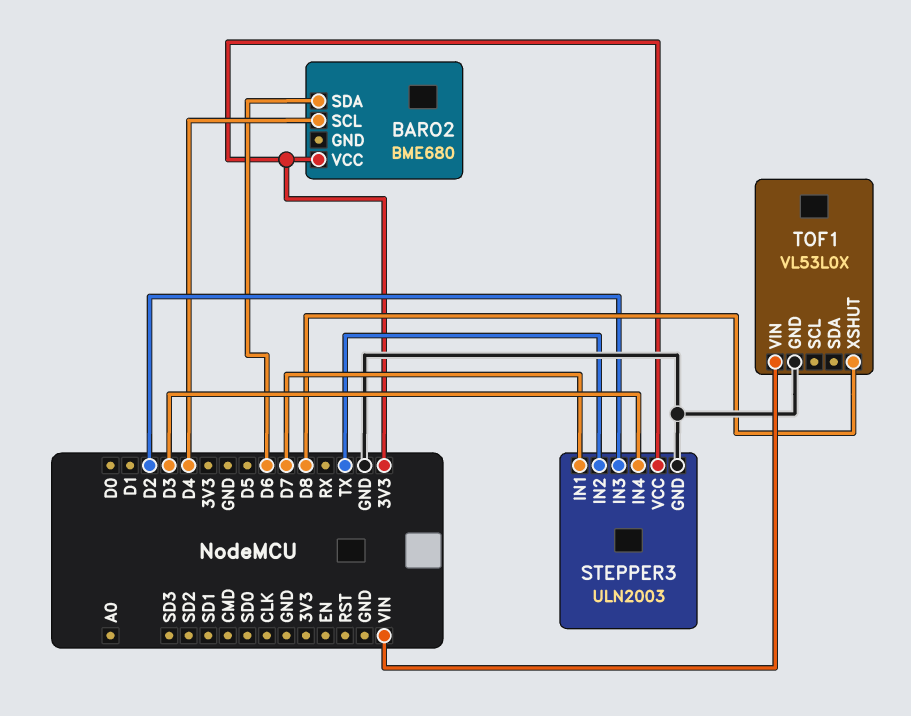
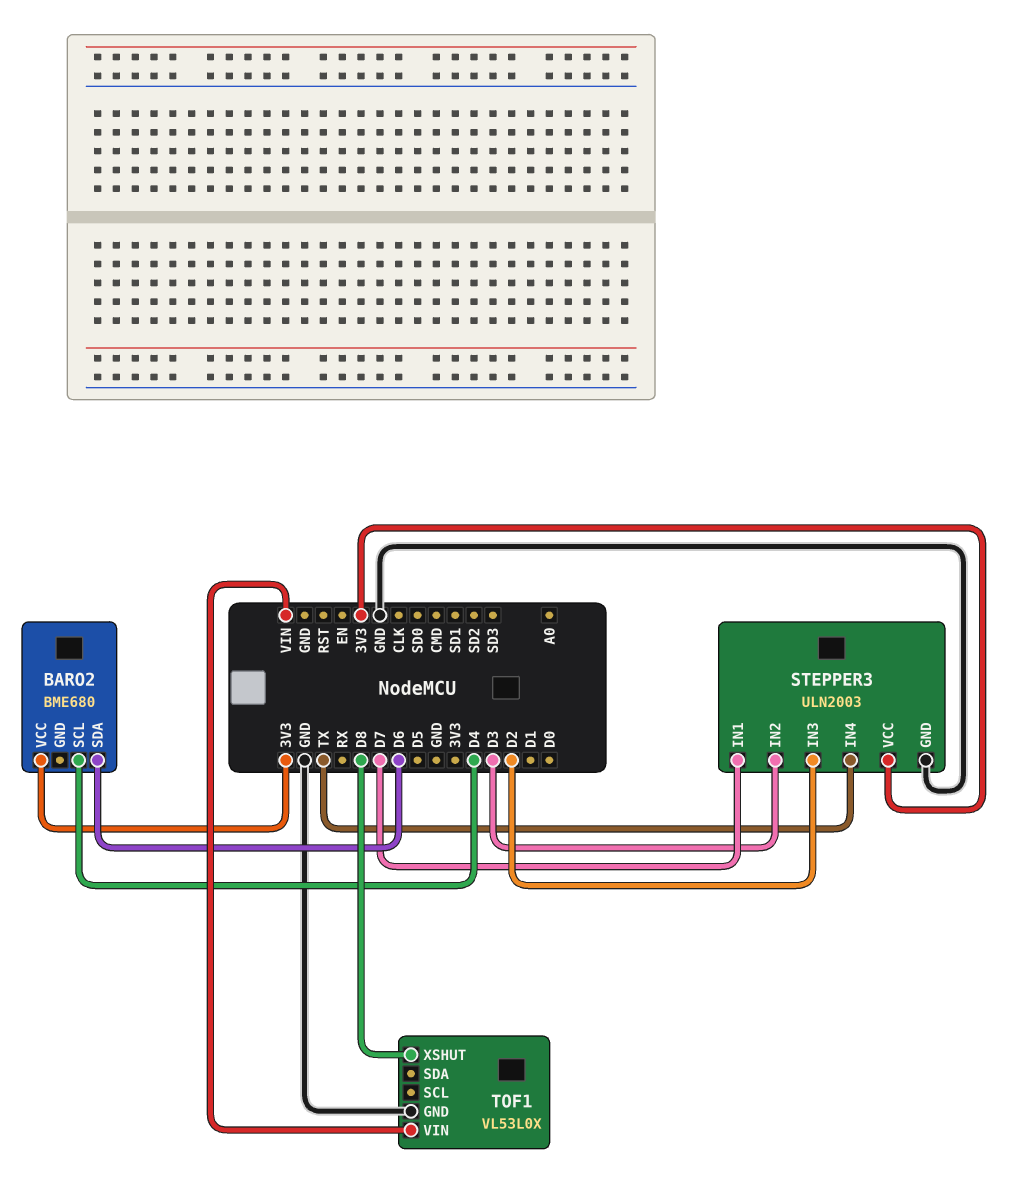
STEPPER3 pin IN2: TX -> D3
STEPPER3 pin IN4: D3 -> TX

